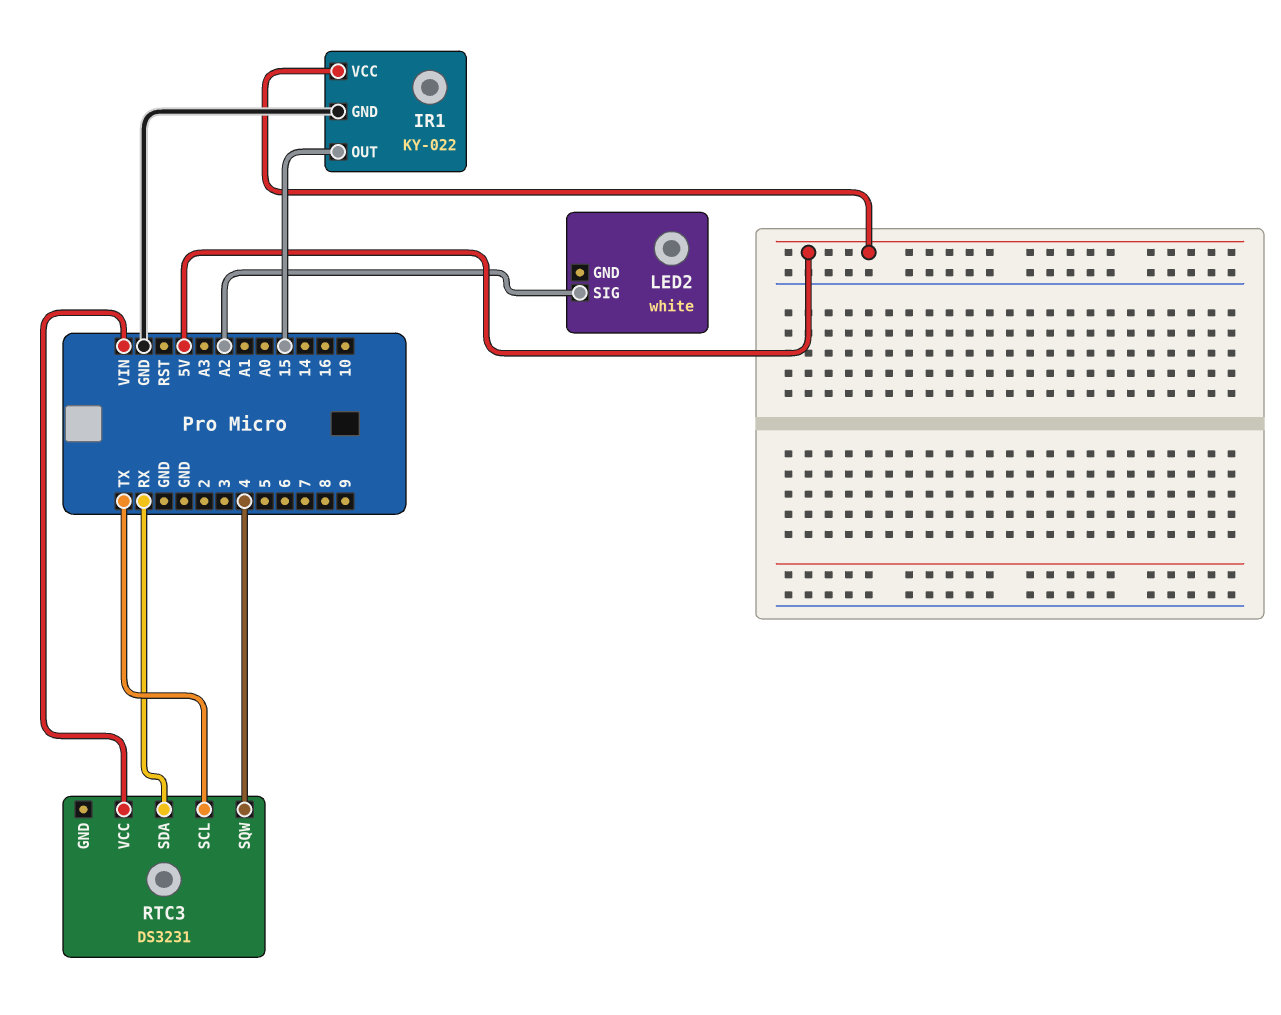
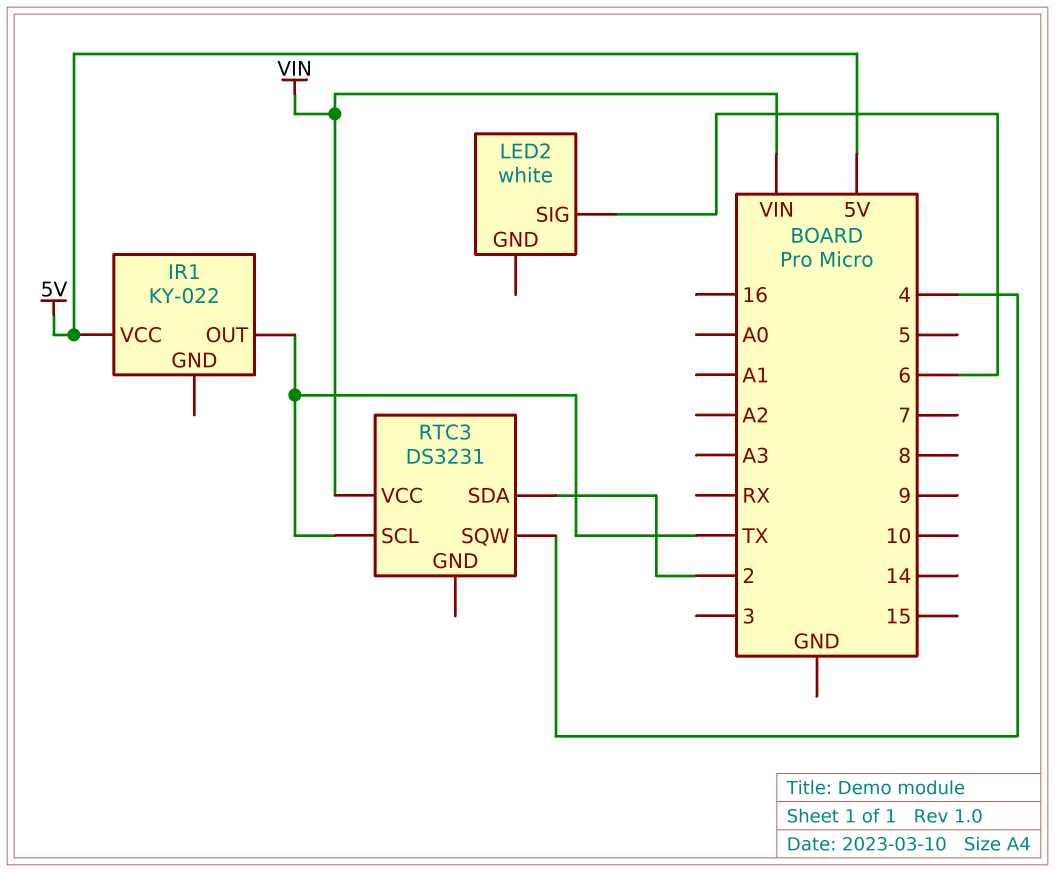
IR1 pin GND: GND -> none
IR1 pin OUT: 15 -> TX
LED2 pin SIG: A2 -> 6
RTC3 pin SDA: RX -> 2

